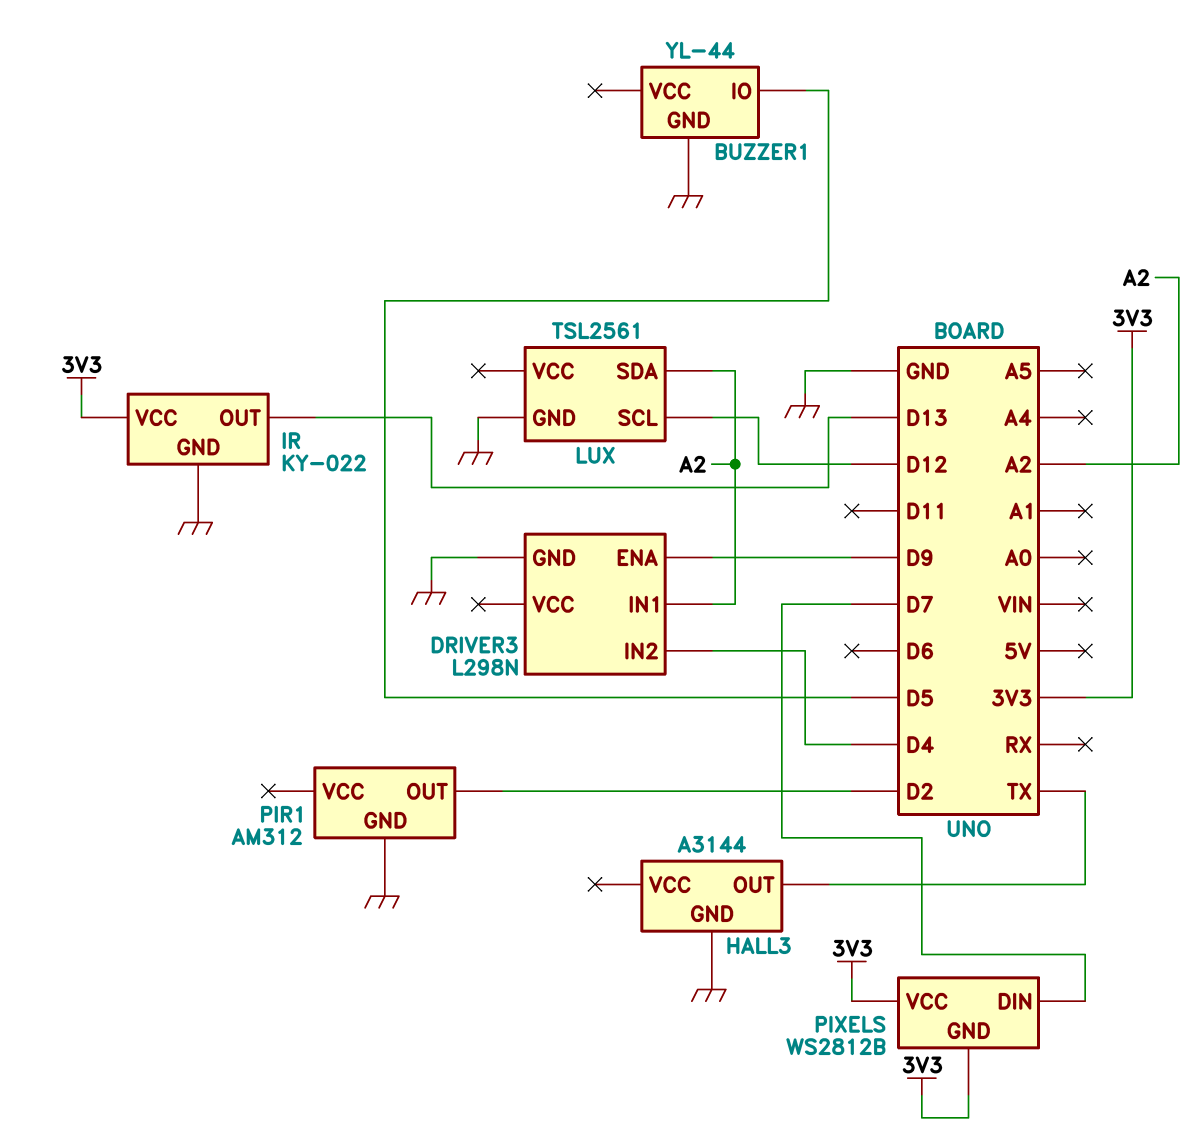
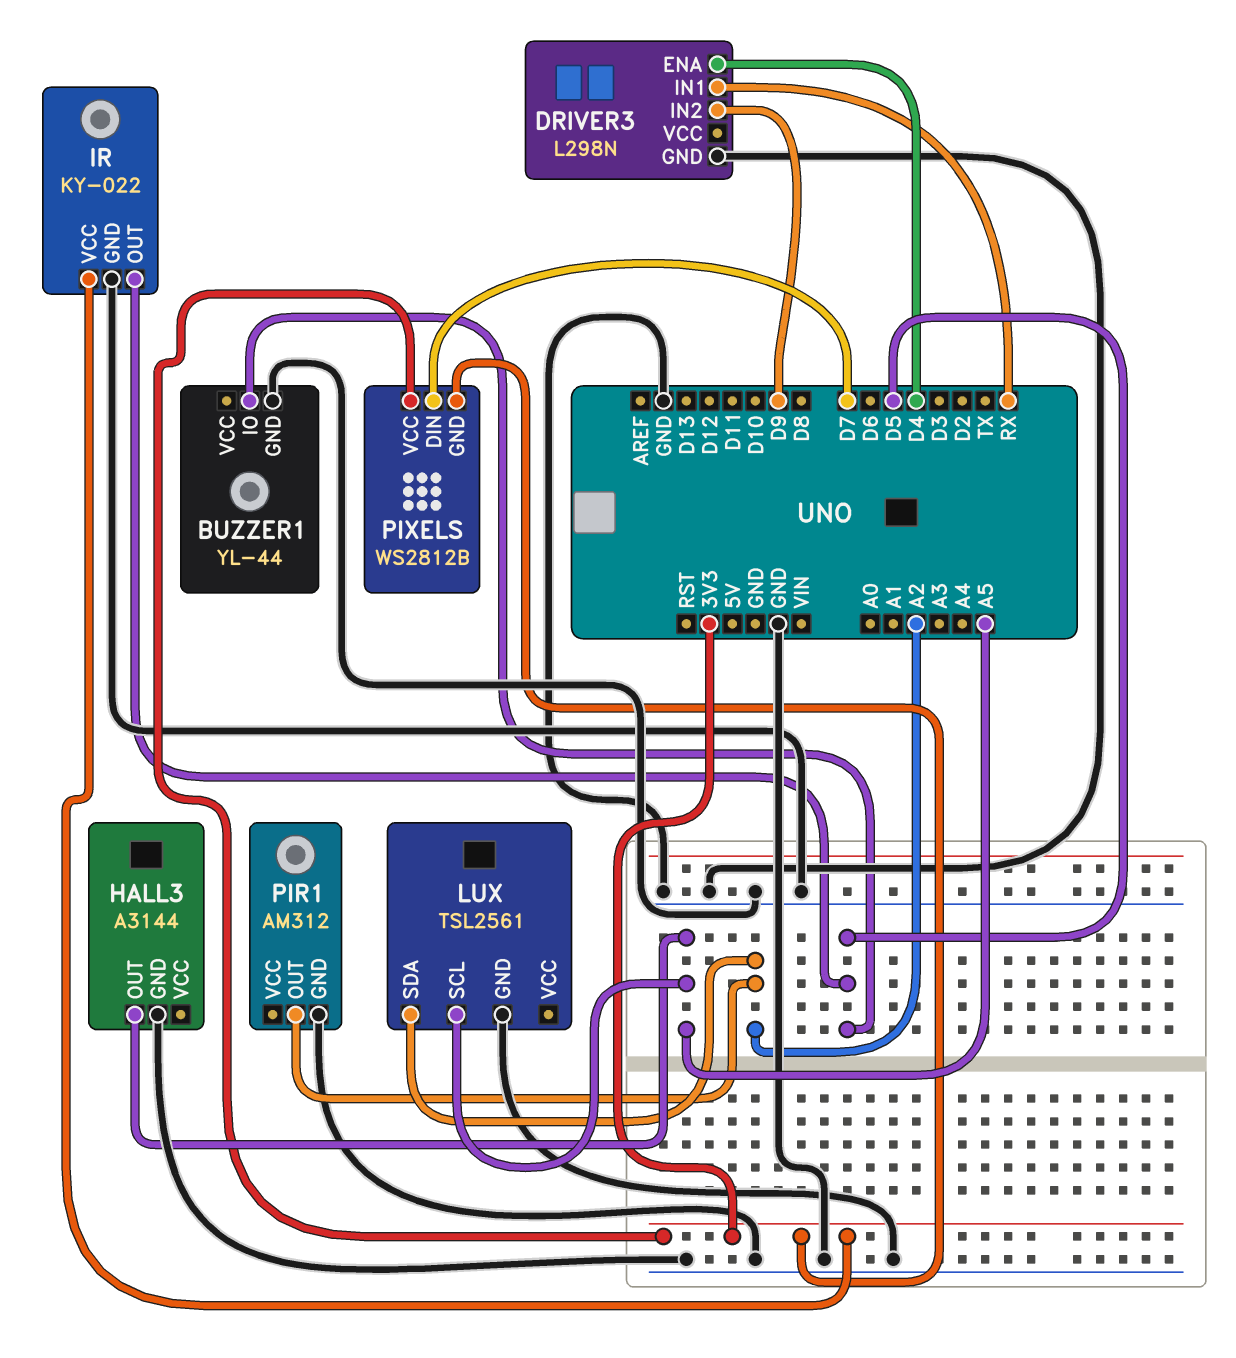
DRIVER3 pin ENA: D9 -> D4
DRIVER3 pin IN1: A2 -> RX
DRIVER3 pin IN2: D4 -> D9
HALL3 pin OUT: TX -> A5
IR pin OUT: D13 -> D5
LUX pin SCL: D12 -> A5
PIR1 pin OUT: D2 -> A2

